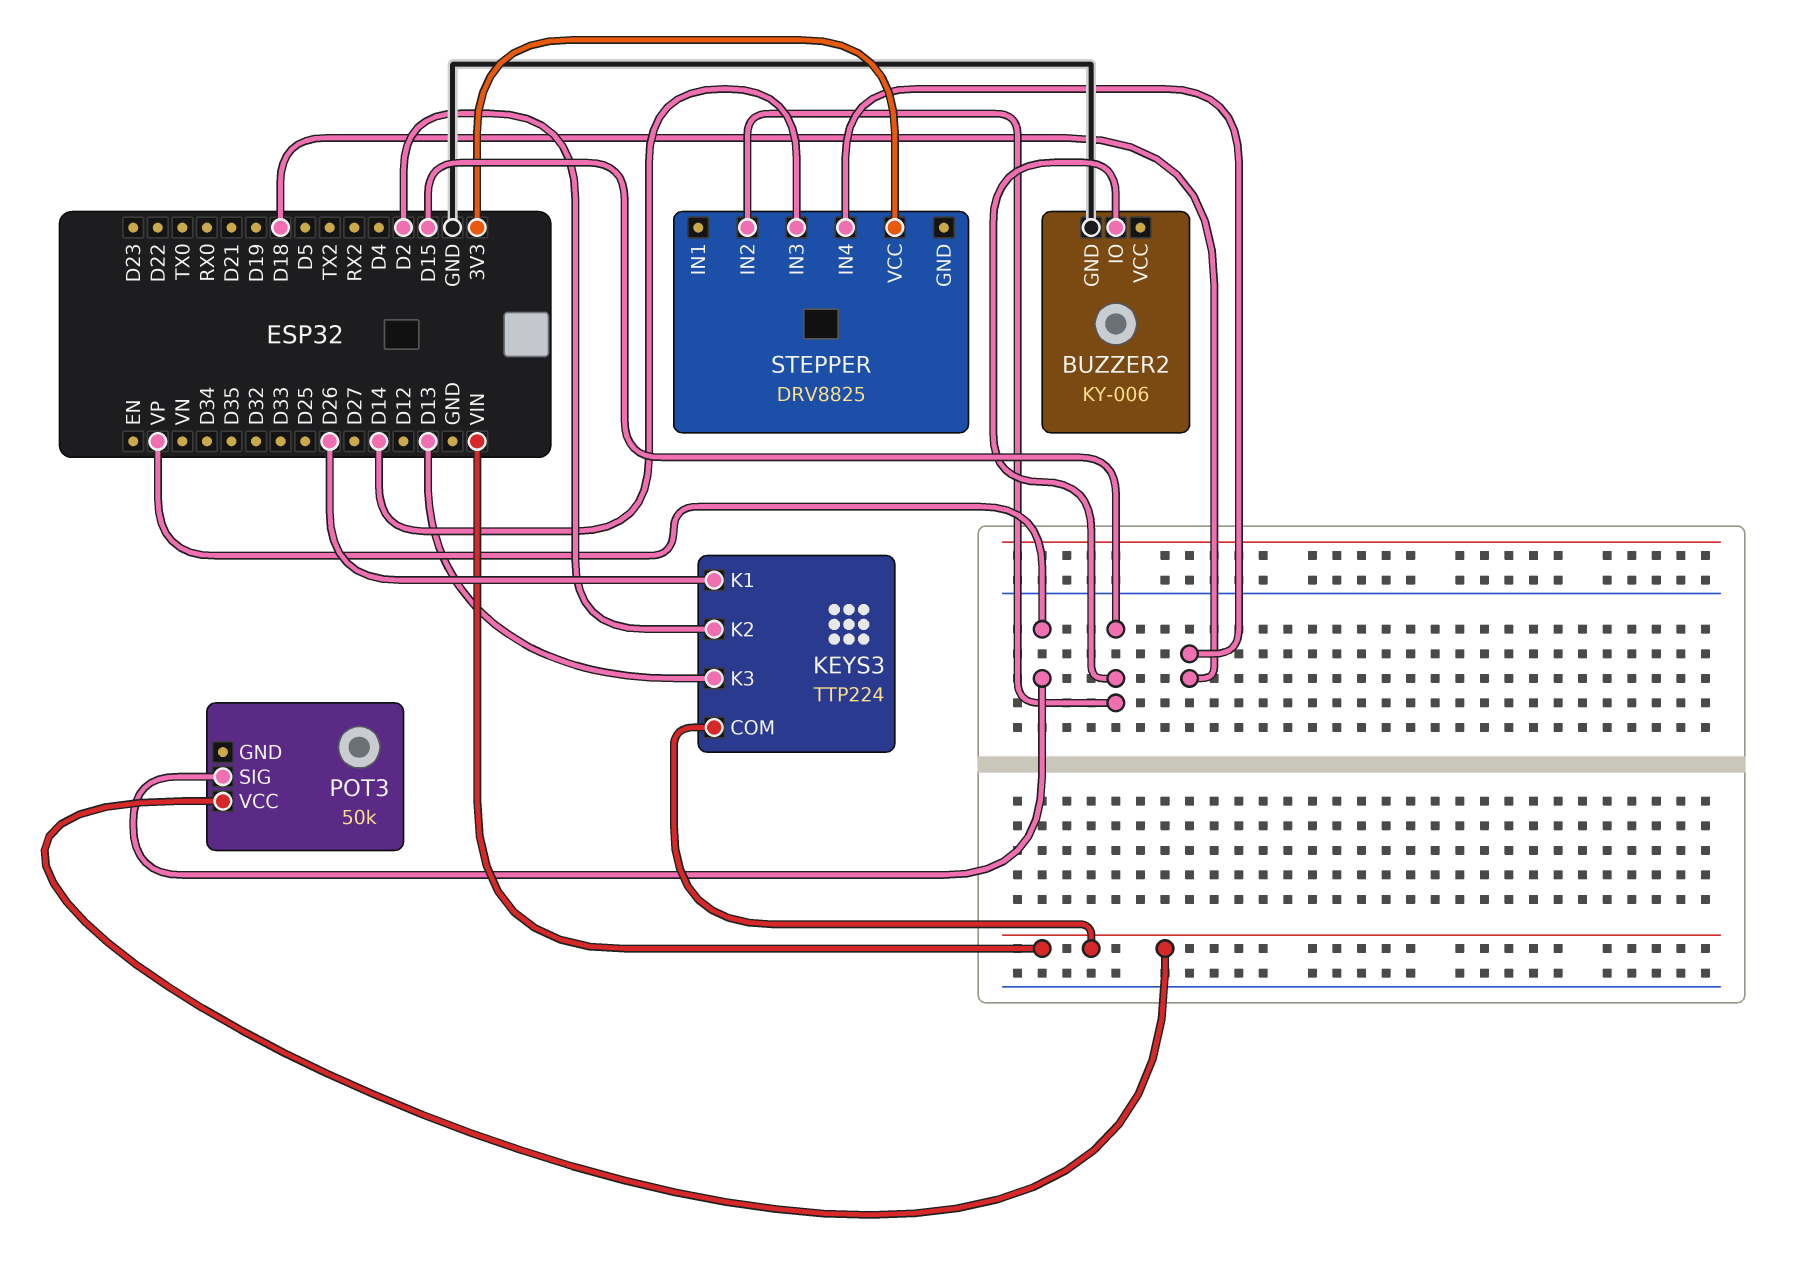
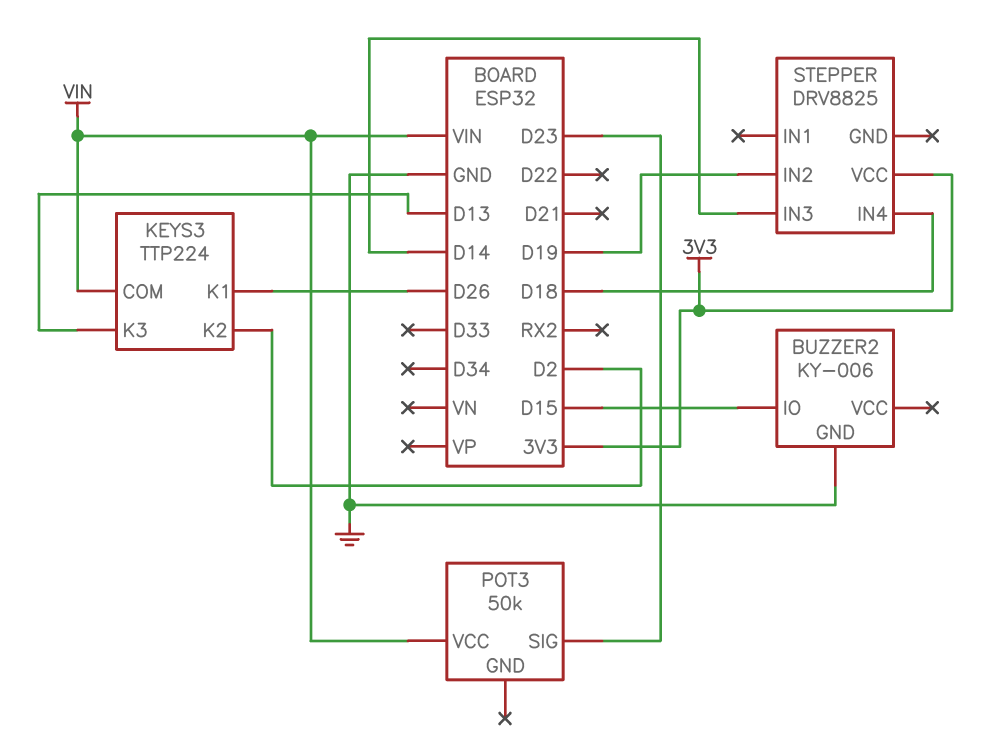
POT3 pin SIG: VP -> D23
STEPPER pin IN2: D15 -> D19

